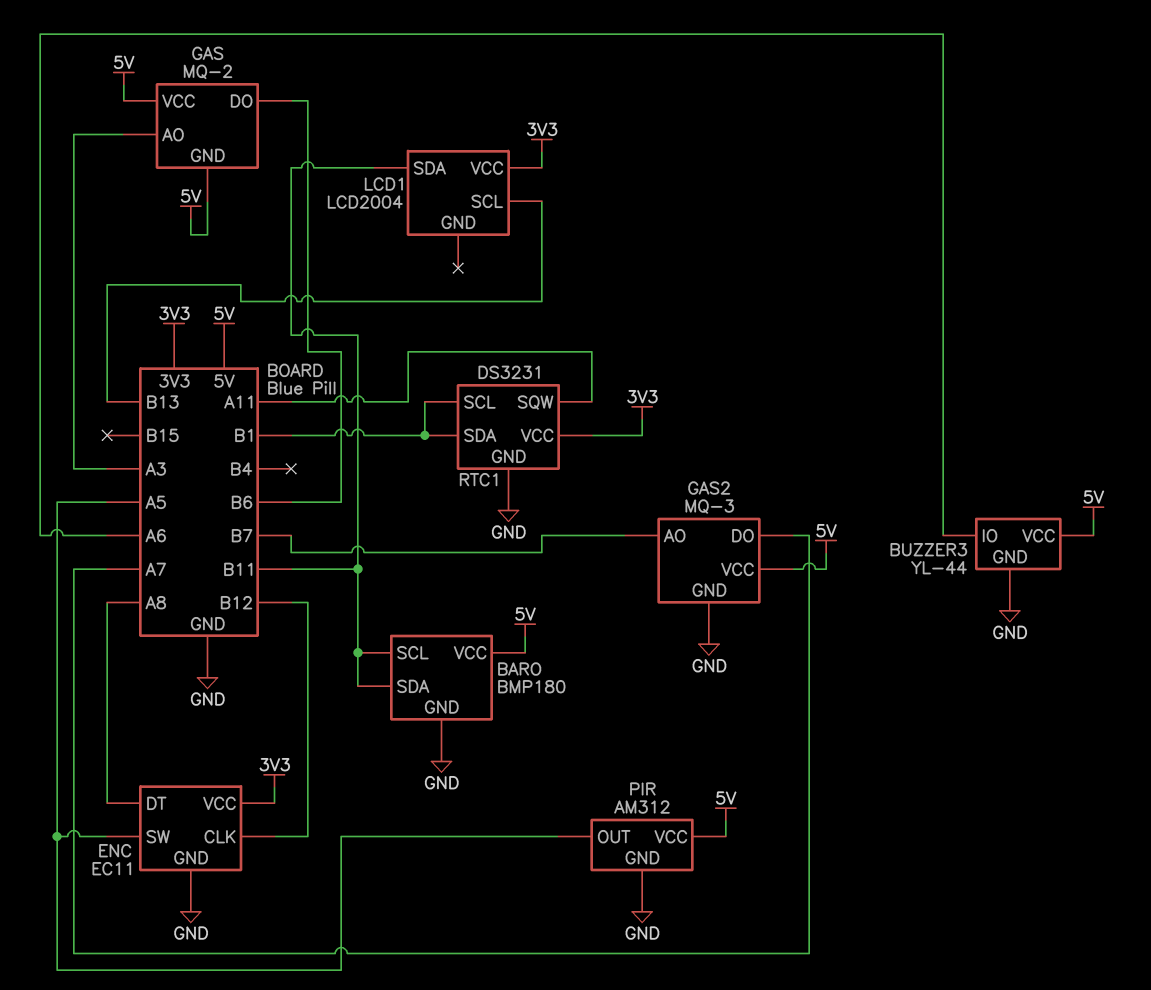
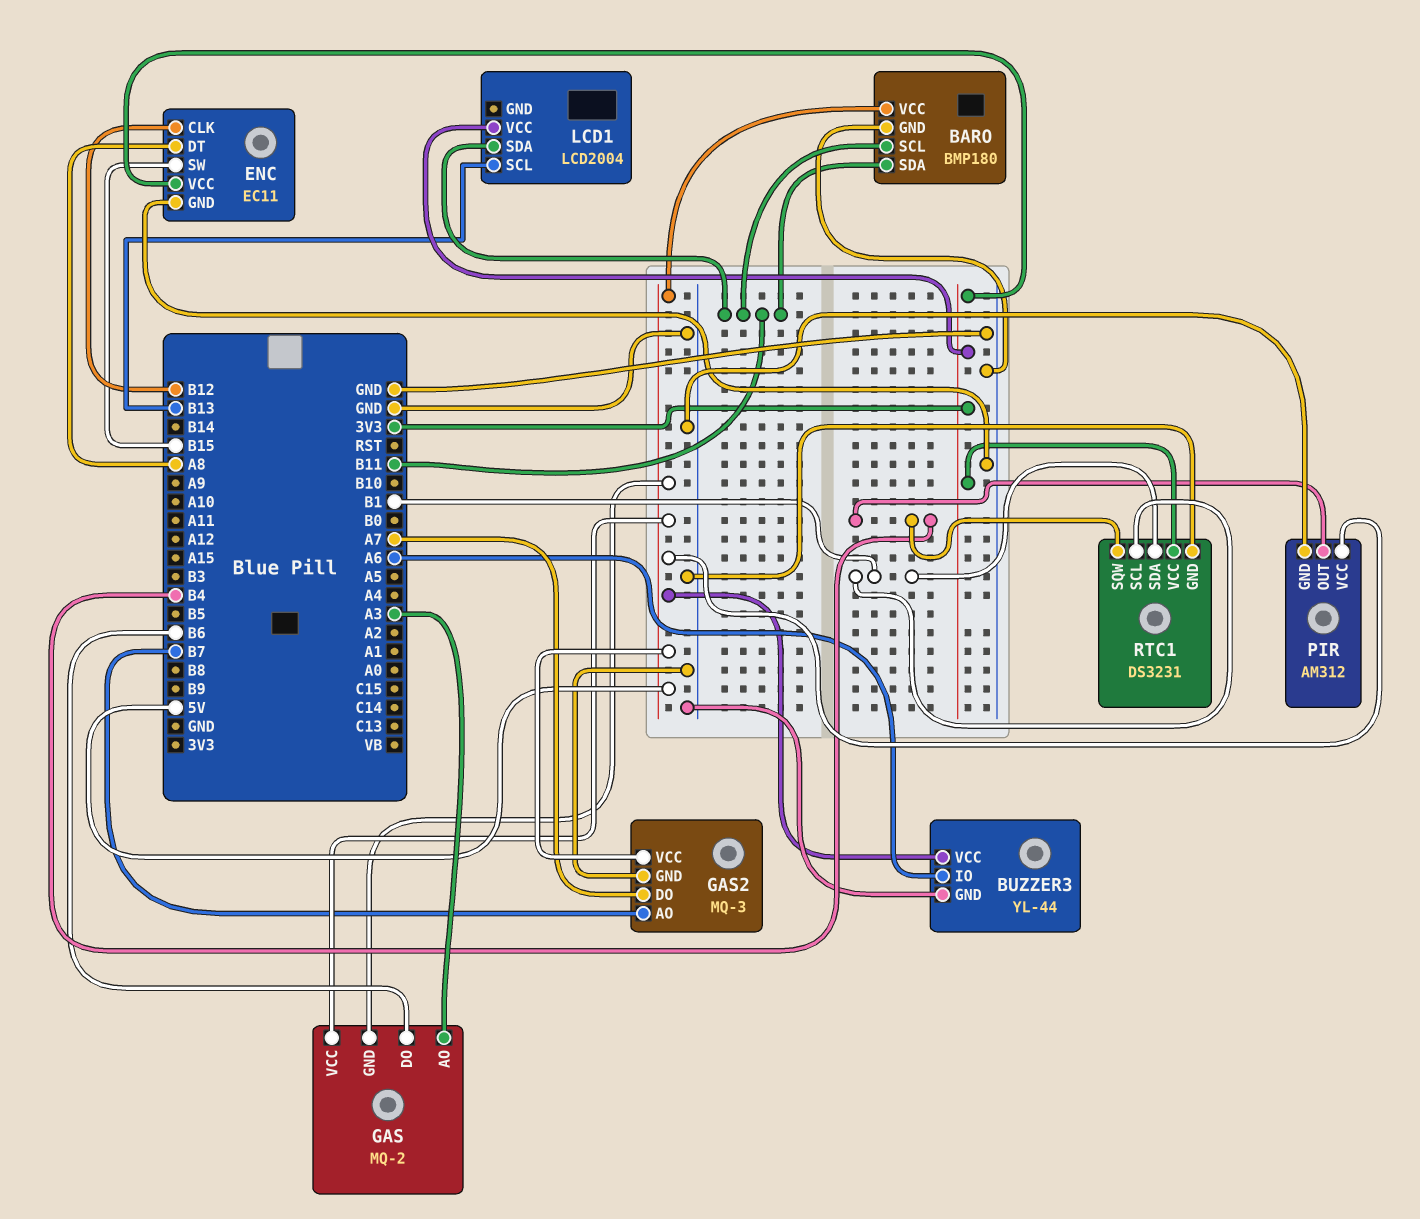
ENC pin SW: A5 -> B15
PIR pin OUT: A5 -> B4
RTC1 pin SQW: A11 -> B4

